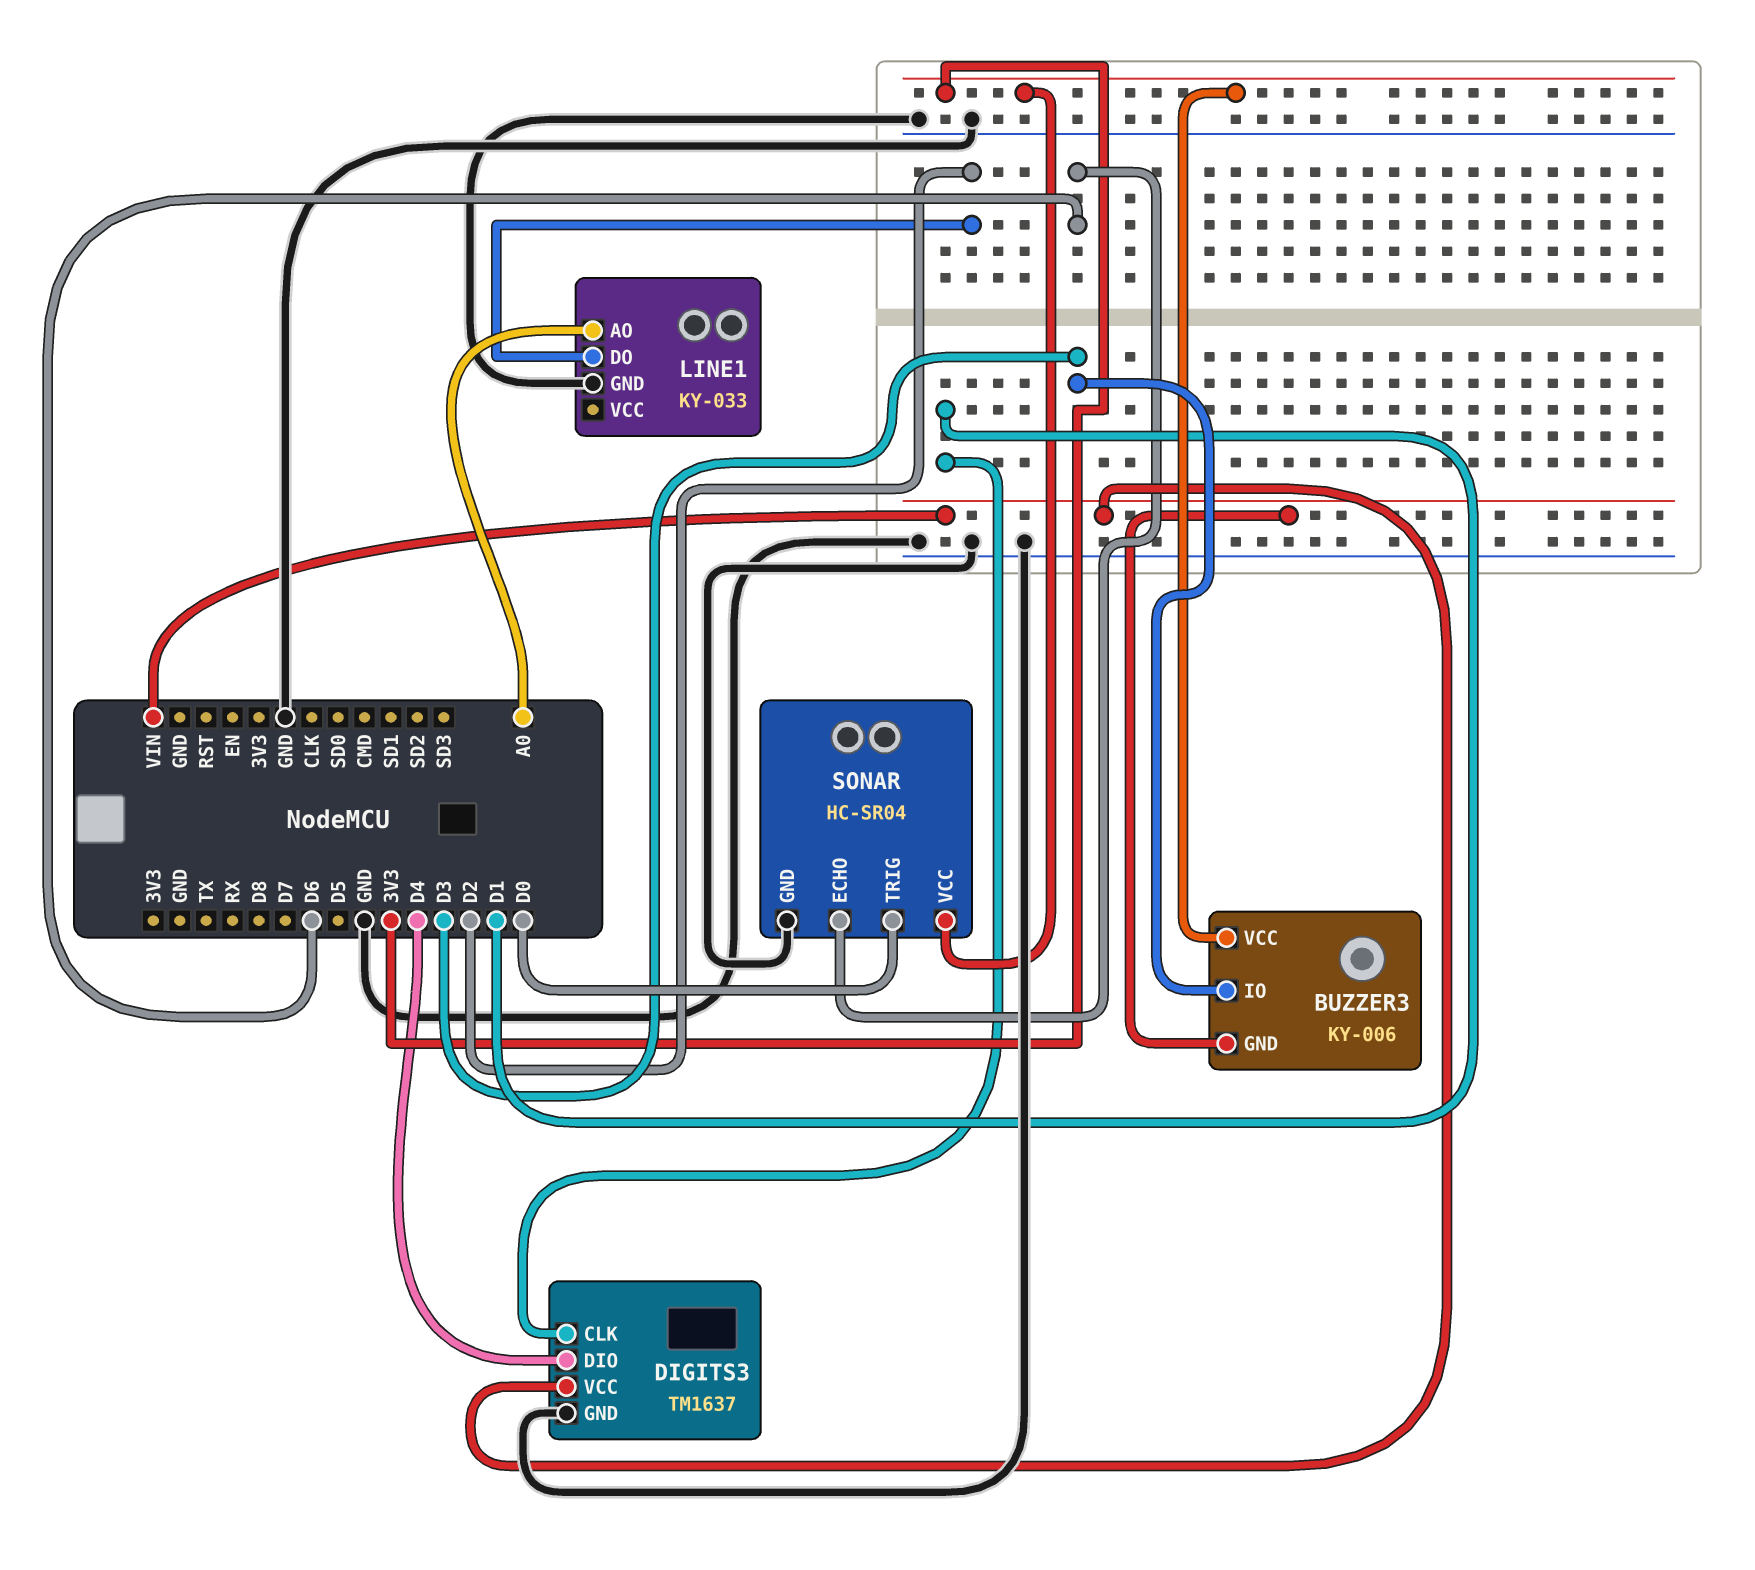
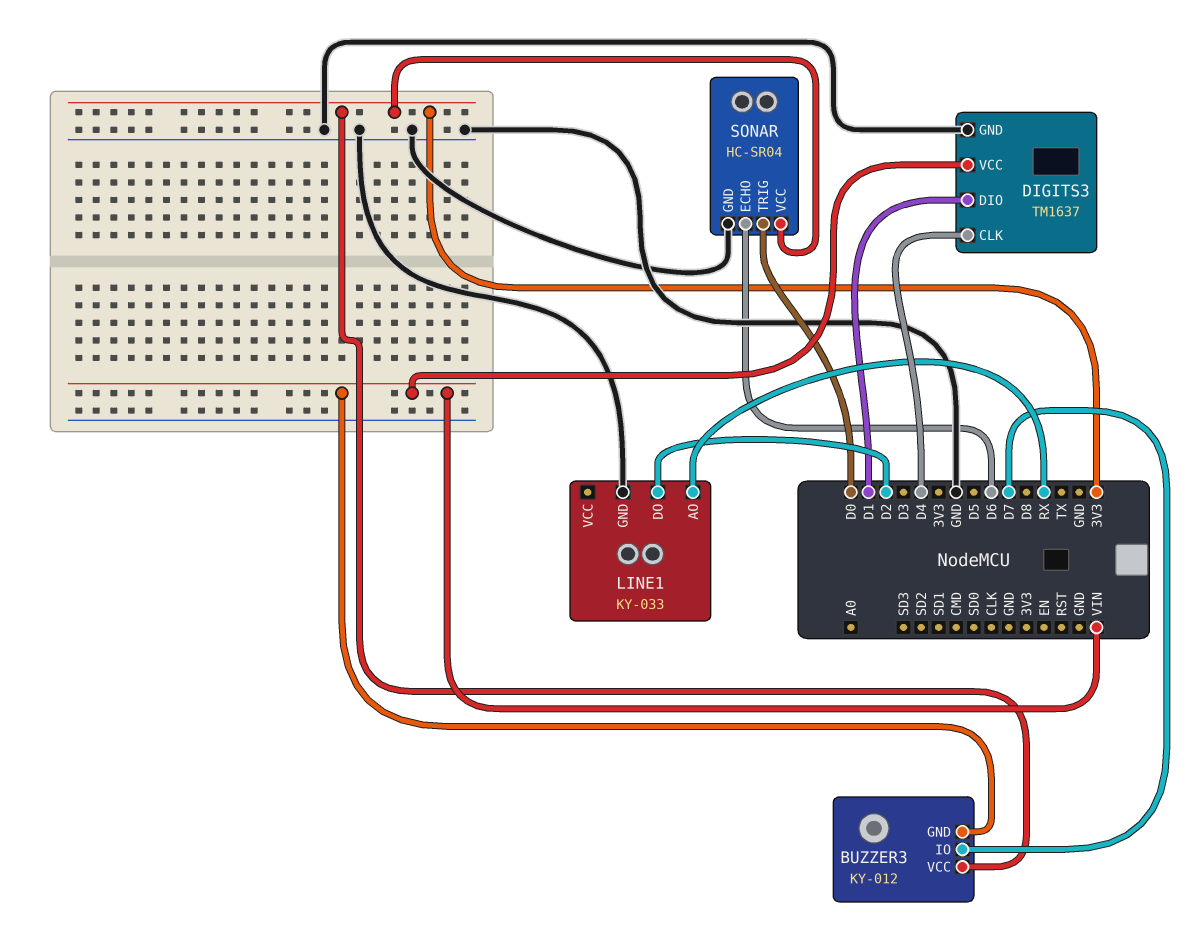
BUZZER3: KY-006 -> KY-012
BUZZER3 pin IO: D3 -> D7
DIGITS3 pin CLK: D1 -> D4
DIGITS3 pin DIO: D4 -> D1
LINE1 pin AO: A0 -> RX

